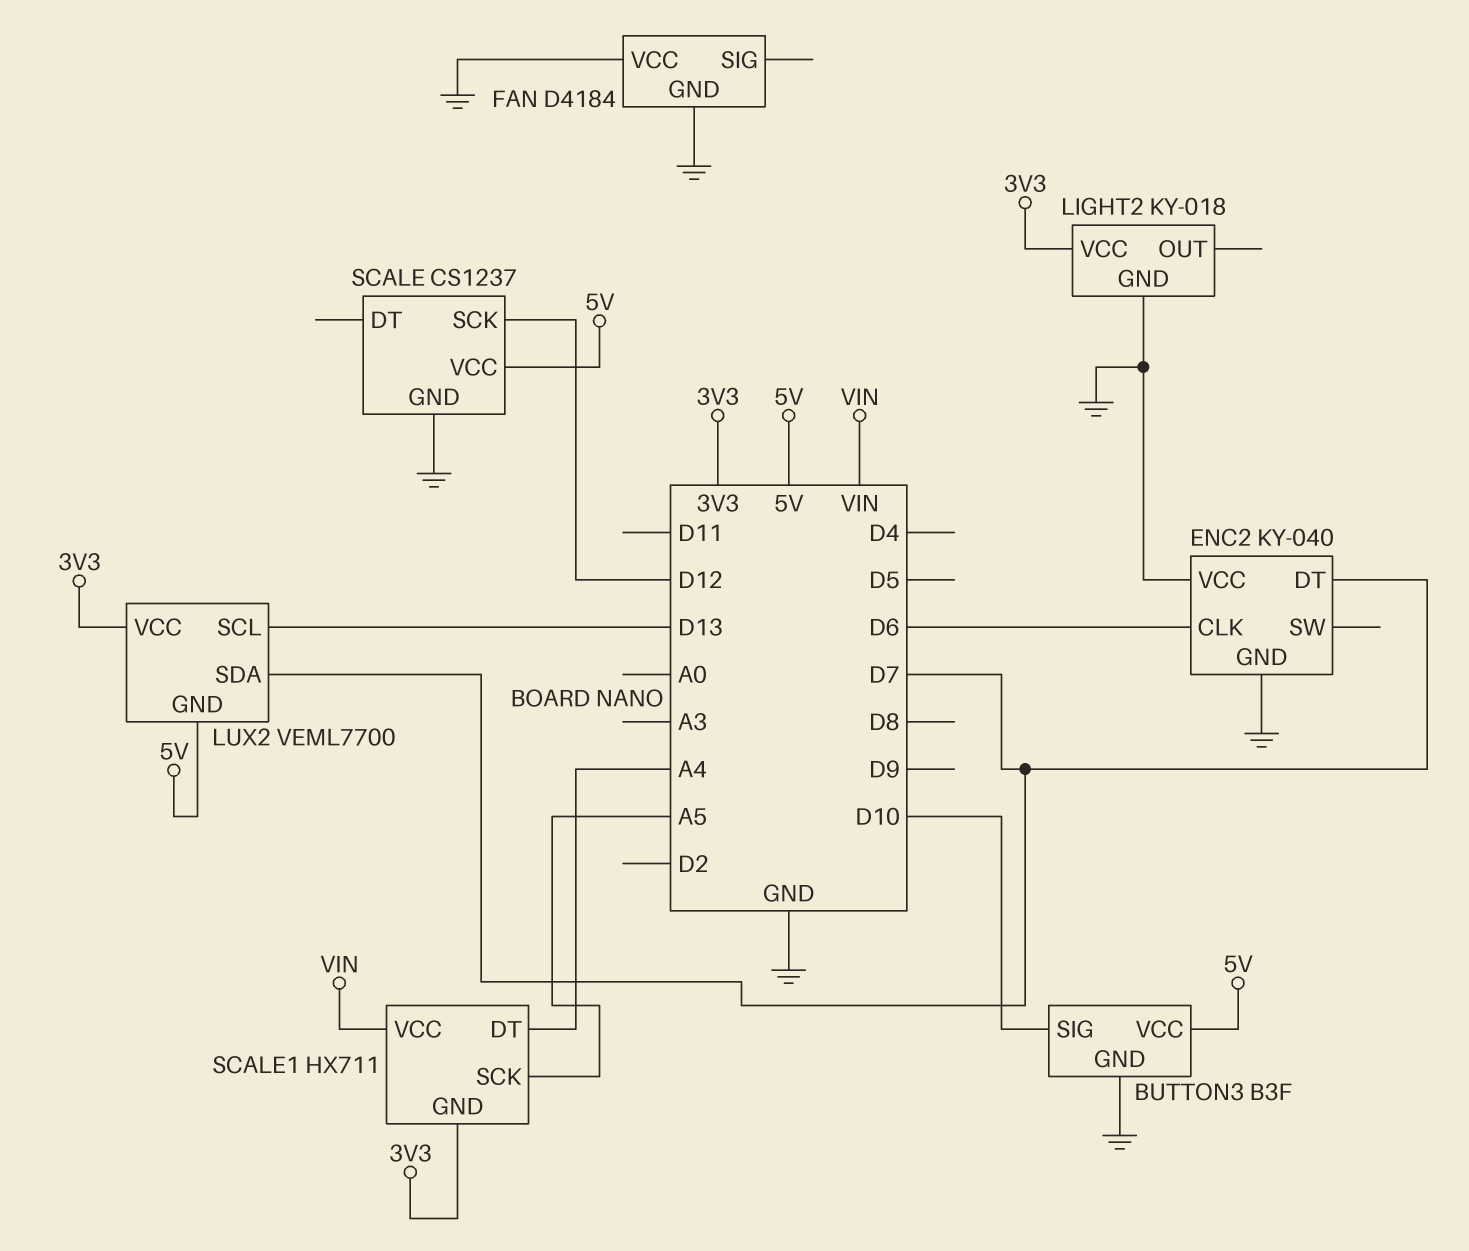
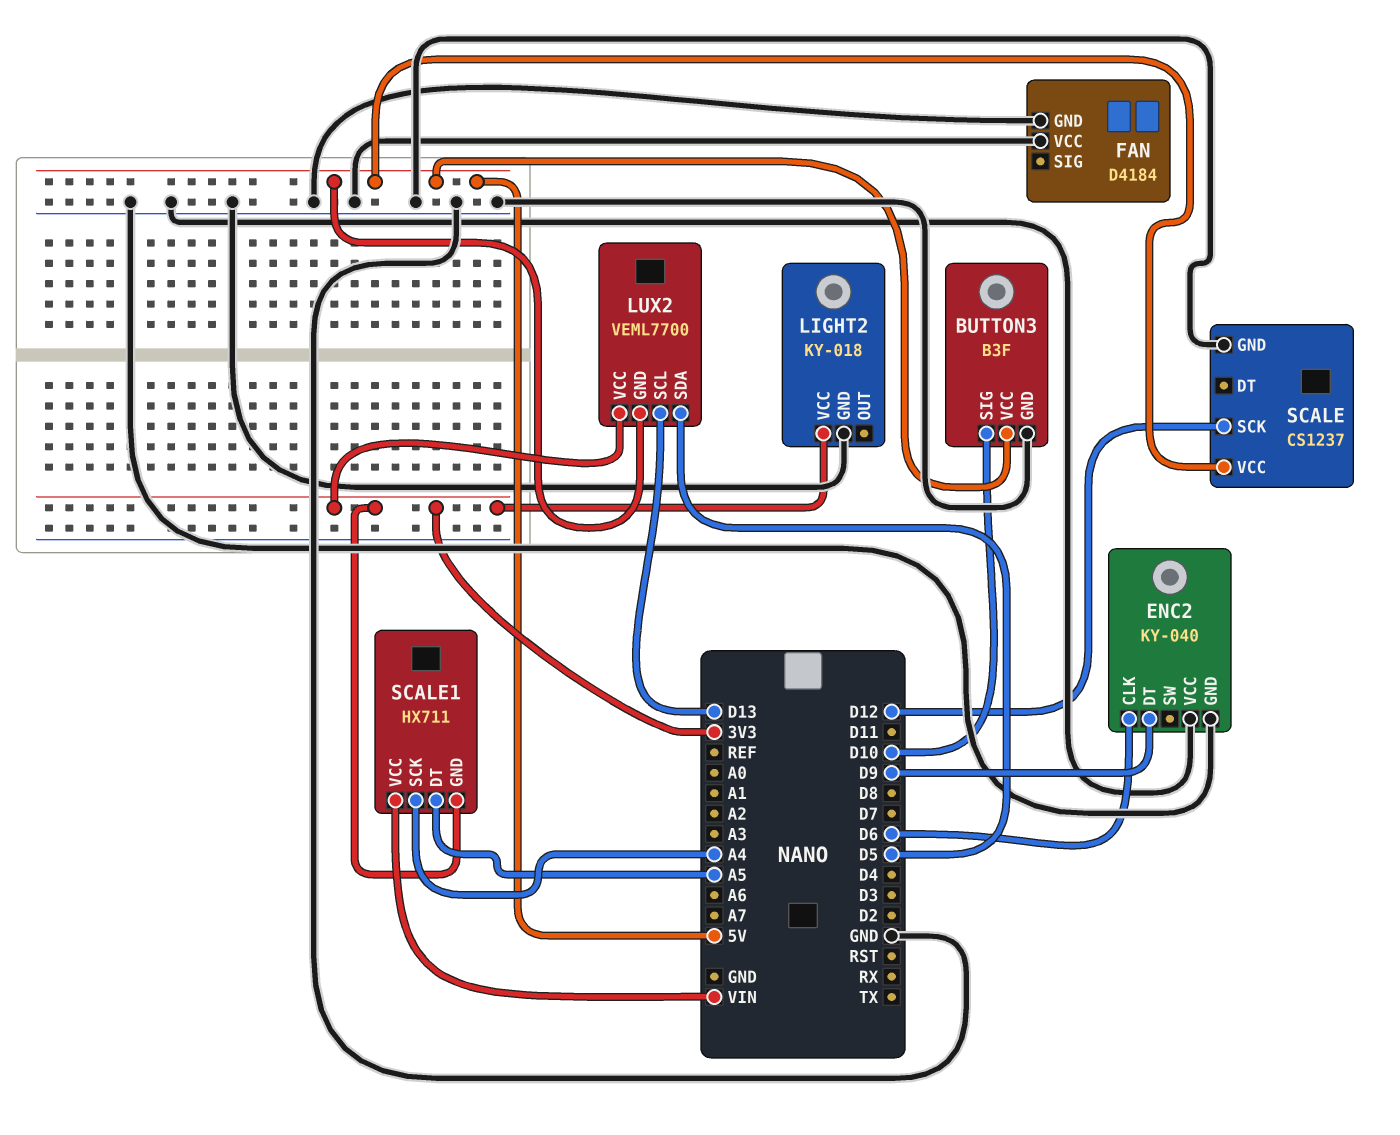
ENC2 pin DT: D7 -> D9
LUX2 pin SDA: D7 -> D5
SCALE1 pin DT: A4 -> A5
SCALE1 pin SCK: A5 -> A4

